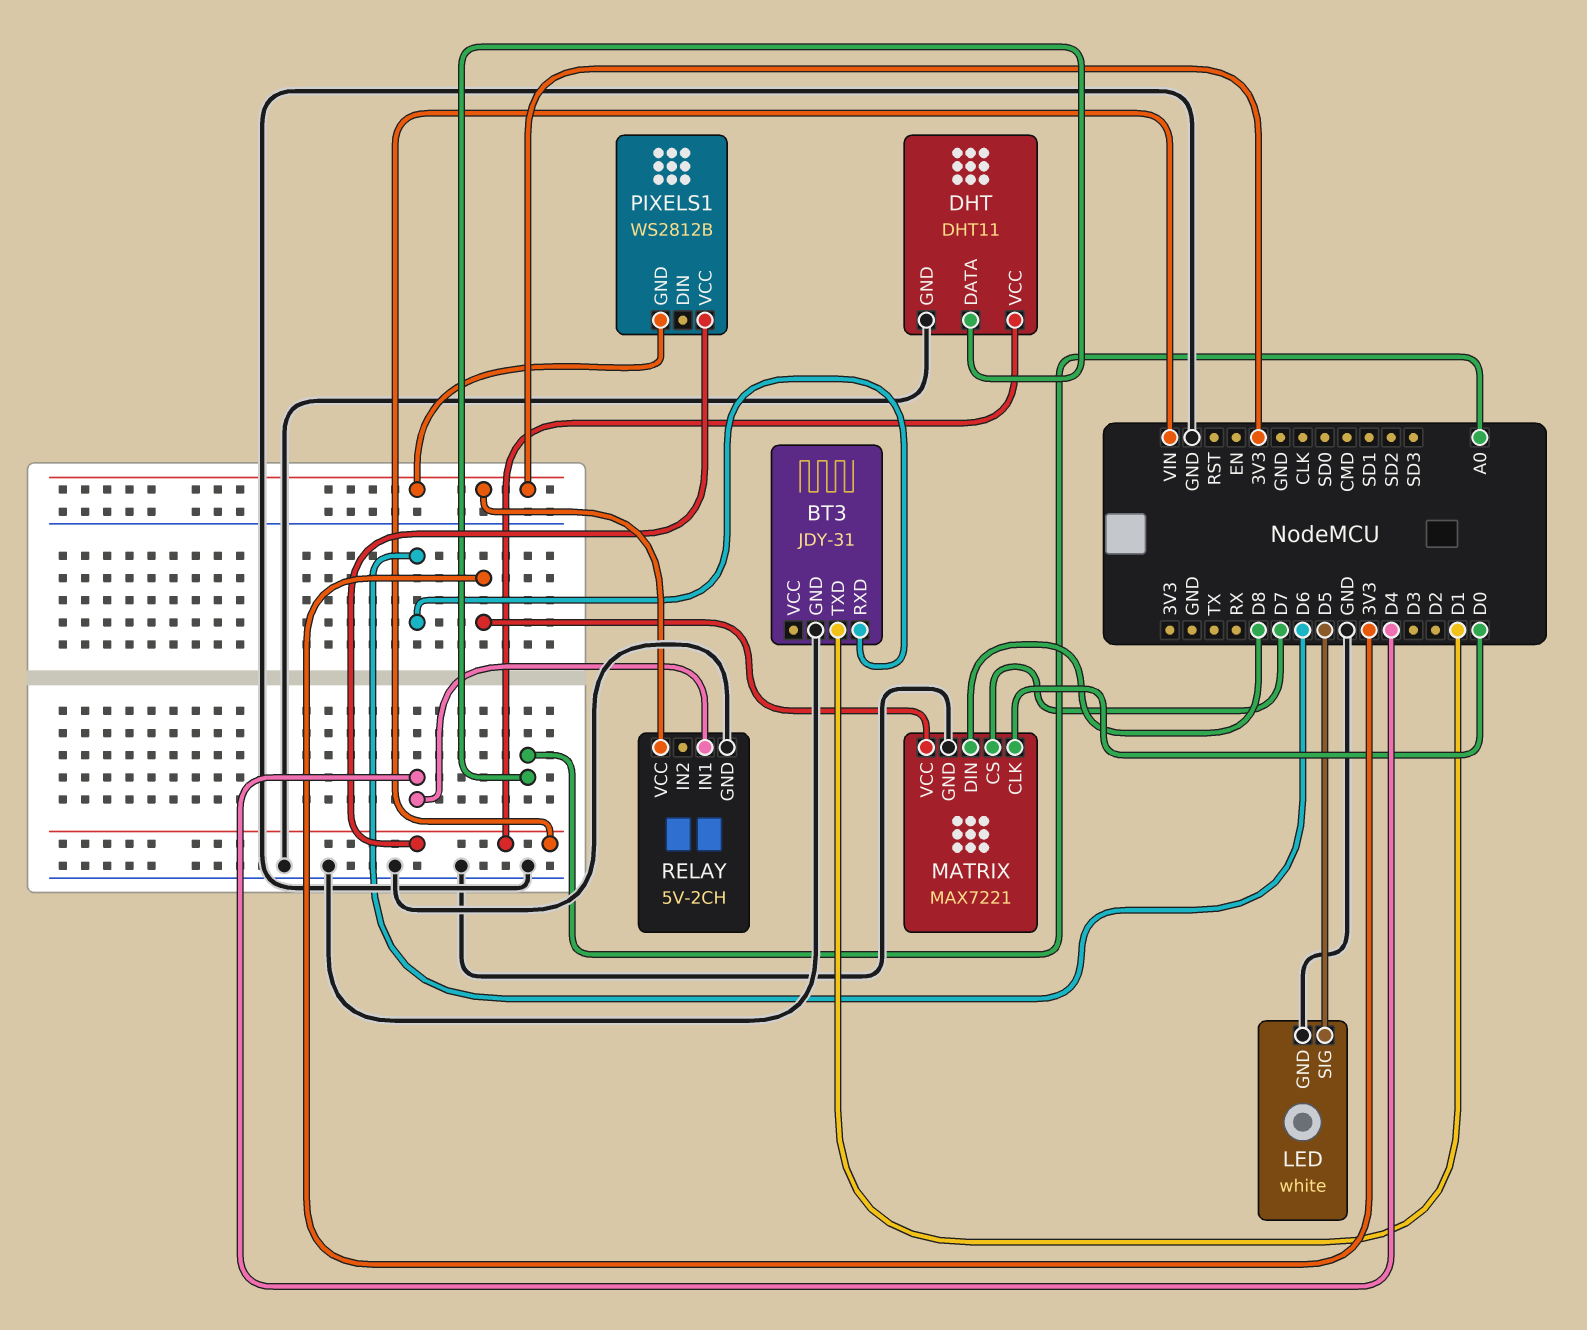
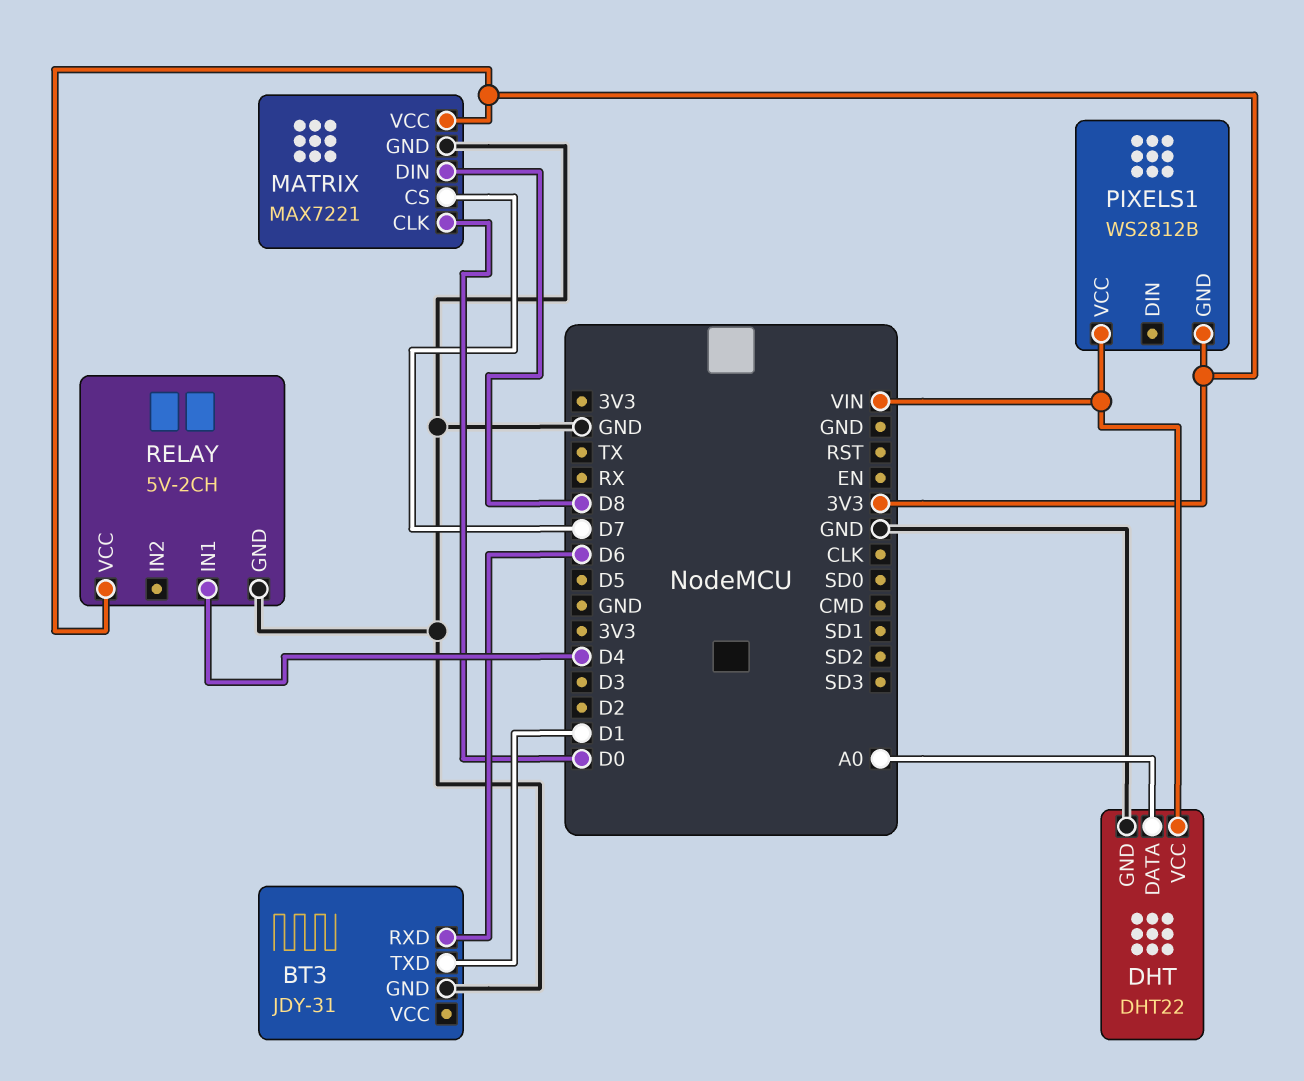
DHT: DHT11 -> DHT22
LED: white -> none
LED pin GND: GND -> none
LED pin SIG: D5 -> none

